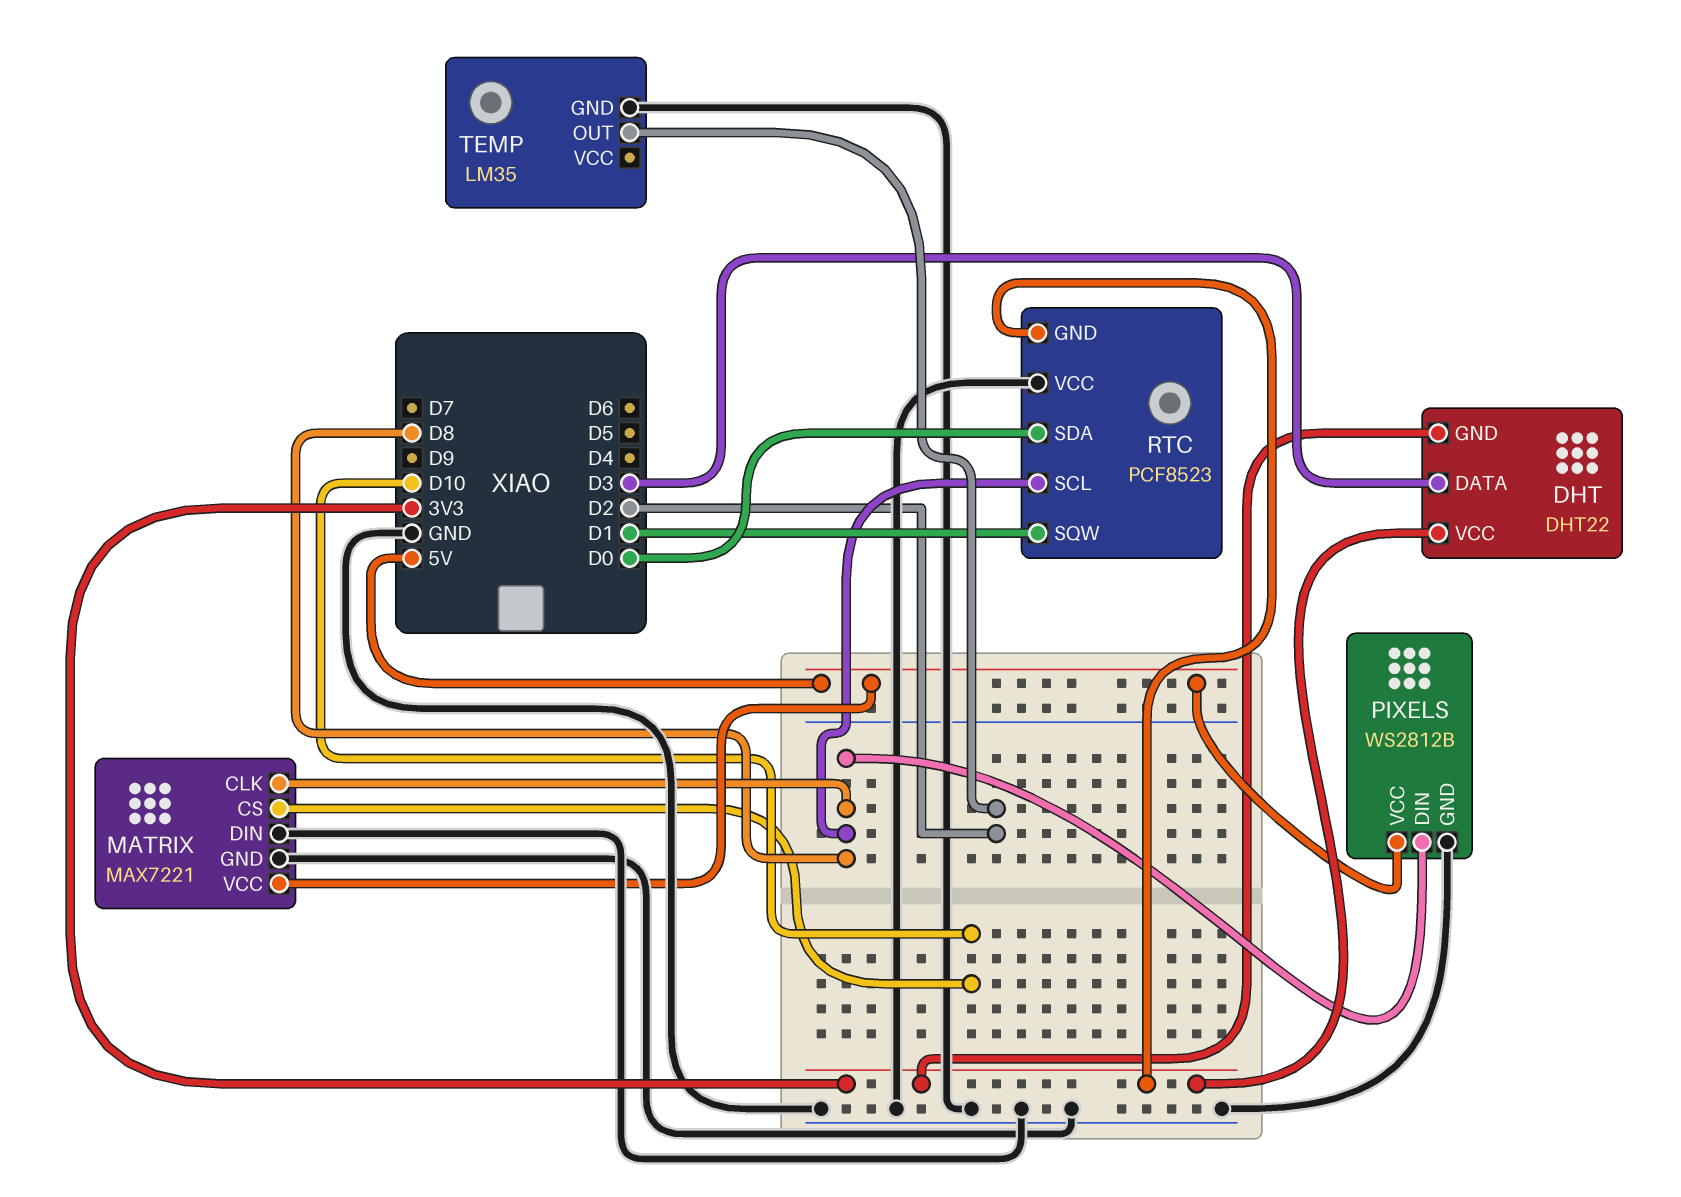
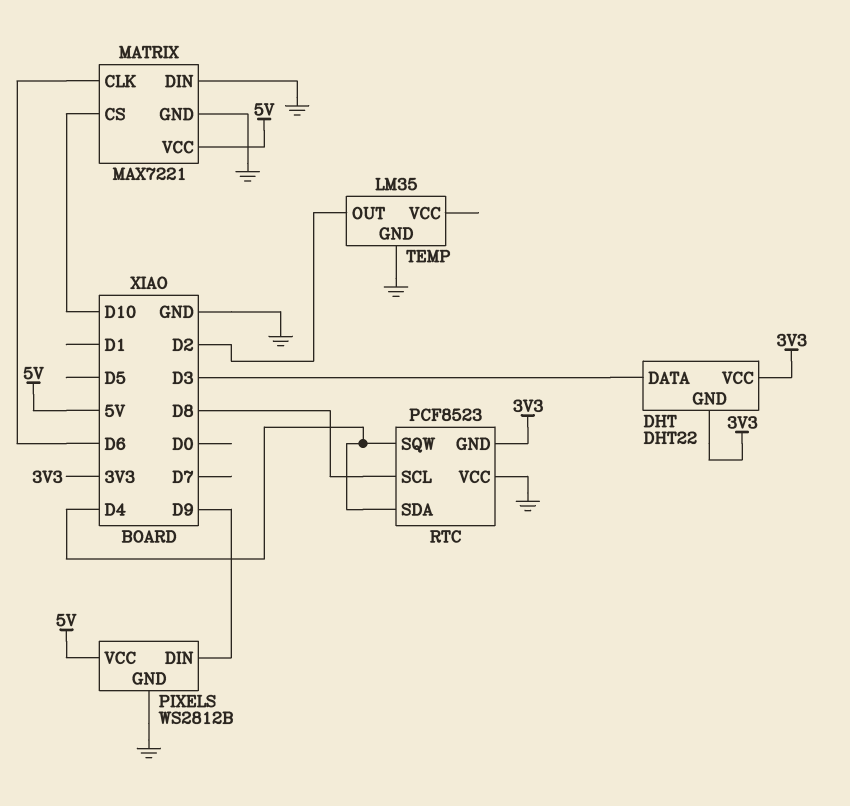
MATRIX pin CLK: D8 -> D6
PIXELS pin DIN: D8 -> D9
RTC pin SDA: D0 -> D4
RTC pin SQW: D1 -> D4

